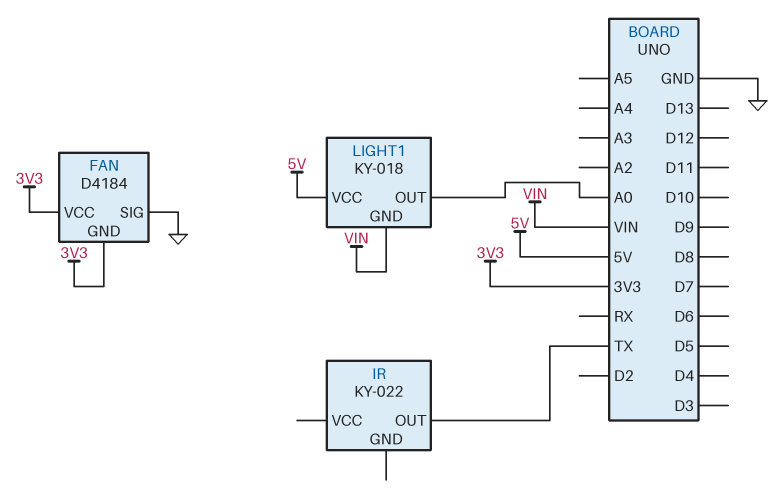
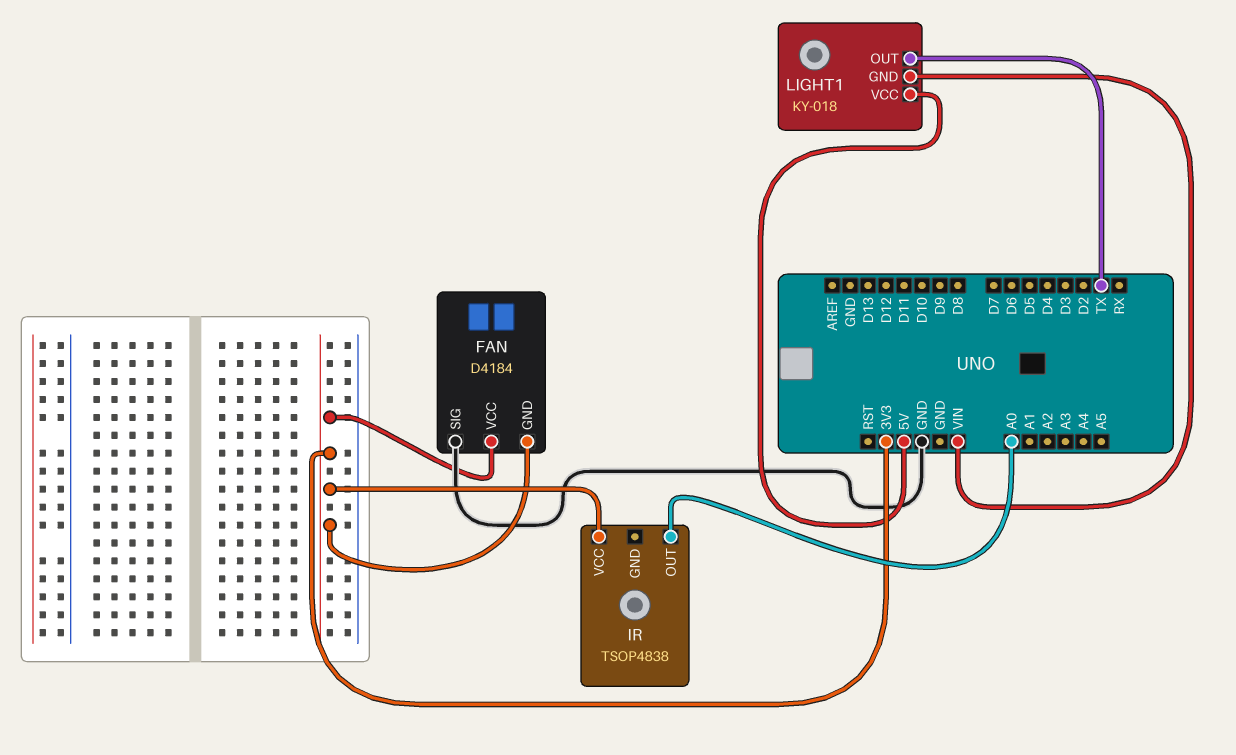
IR: KY-022 -> TSOP4838
IR pin OUT: TX -> A0
IR pin VCC: none -> 3V3
LIGHT1 pin OUT: A0 -> TX

